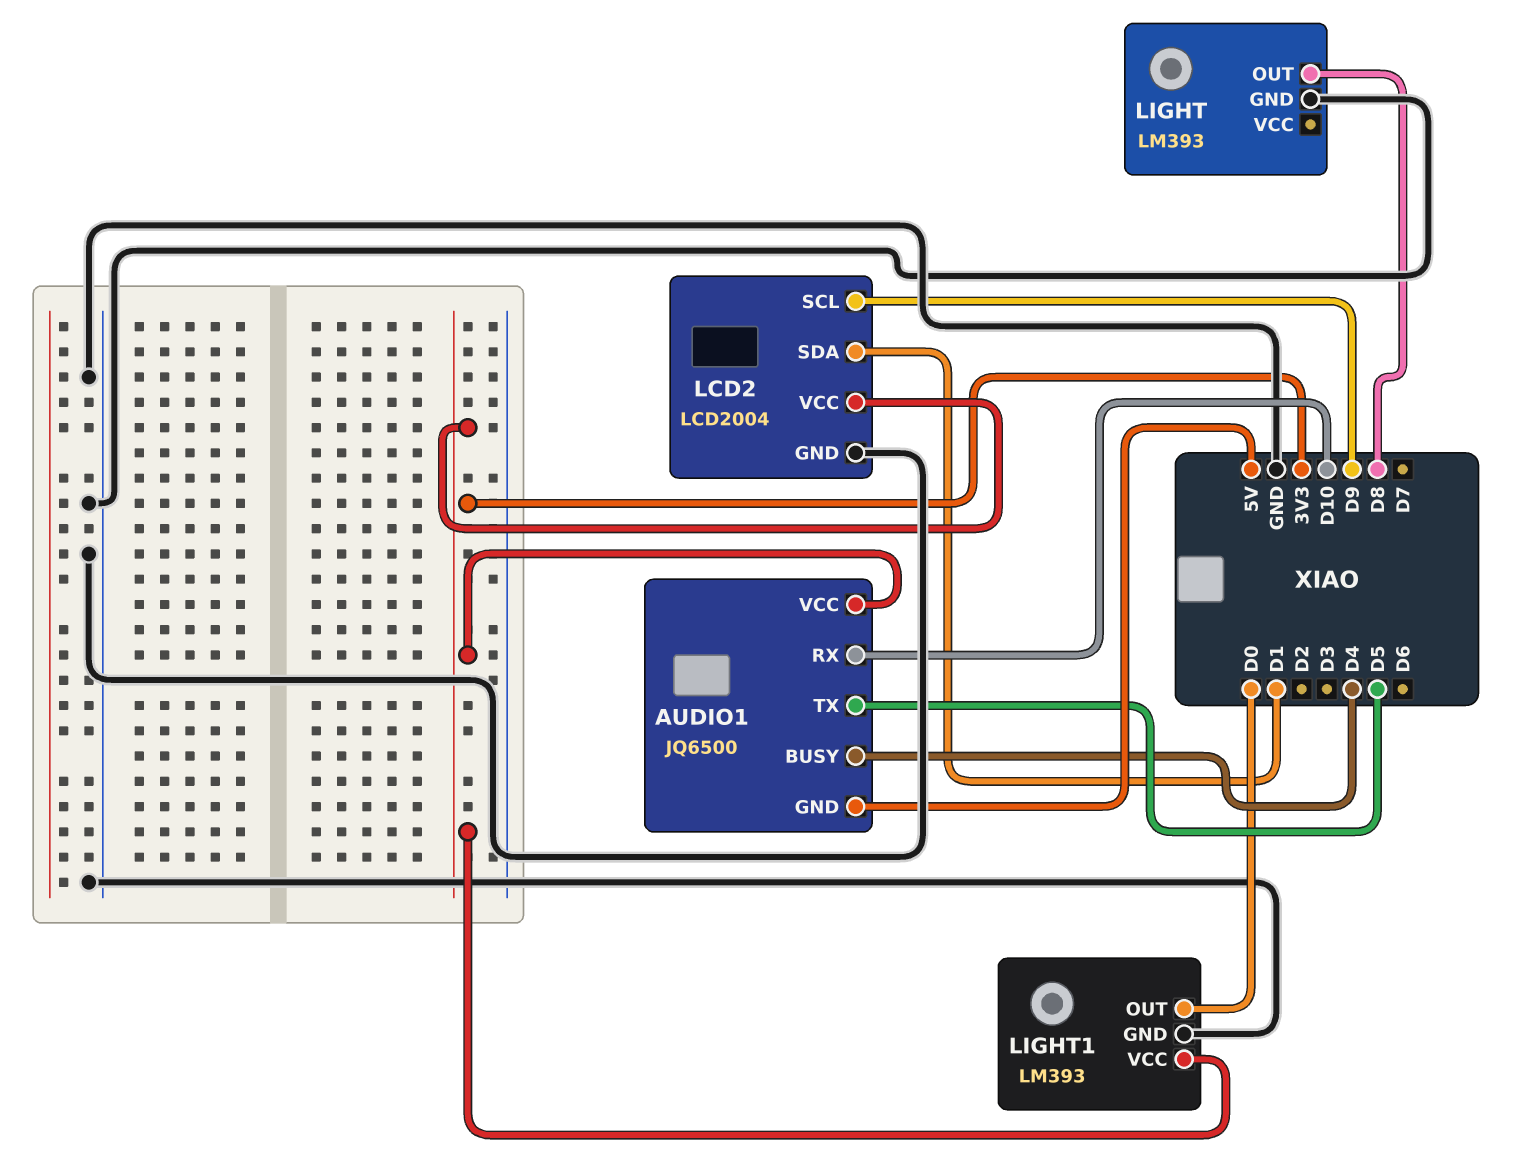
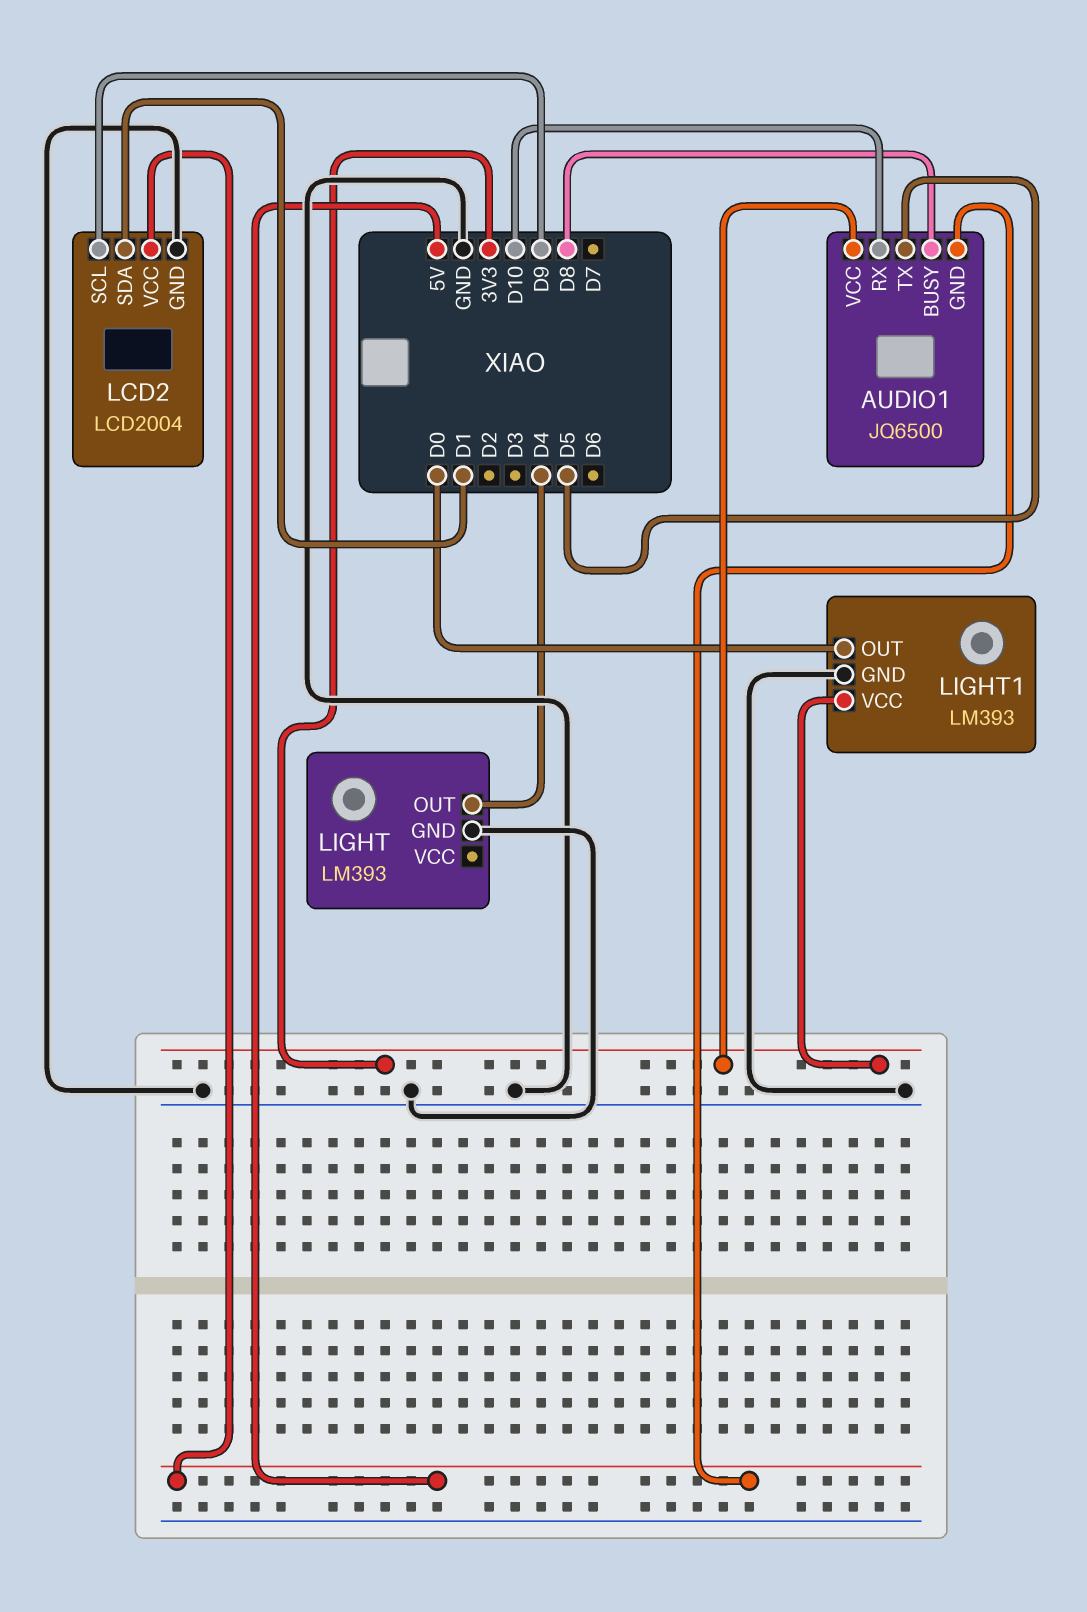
AUDIO1 pin BUSY: D4 -> D8
LCD2 pin VCC: 3V3 -> 5V
LIGHT pin OUT: D8 -> D4

